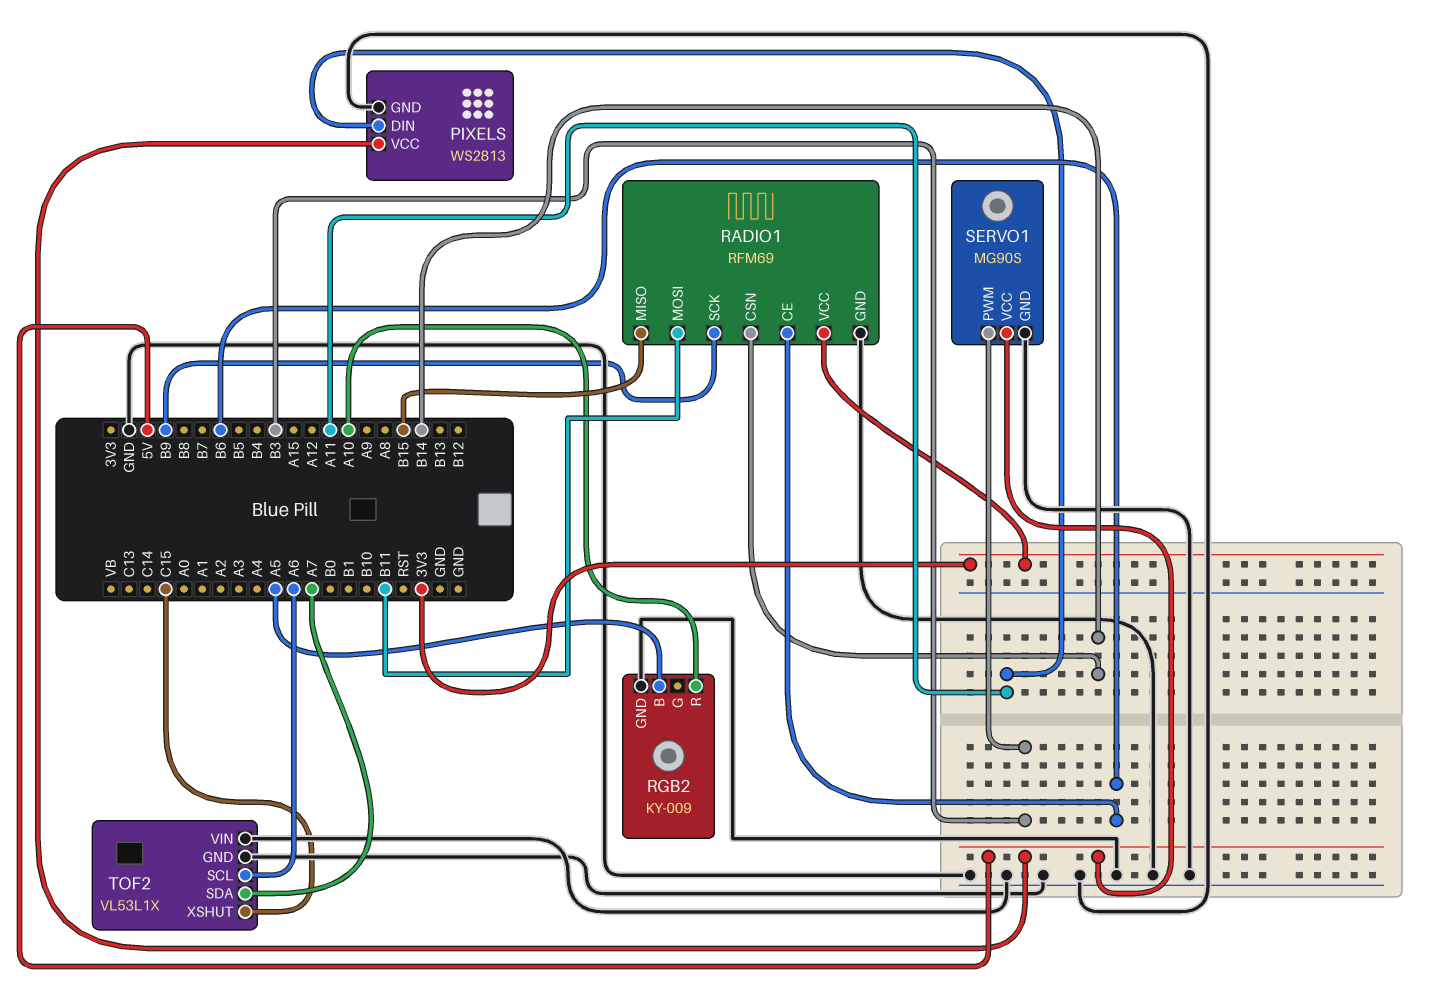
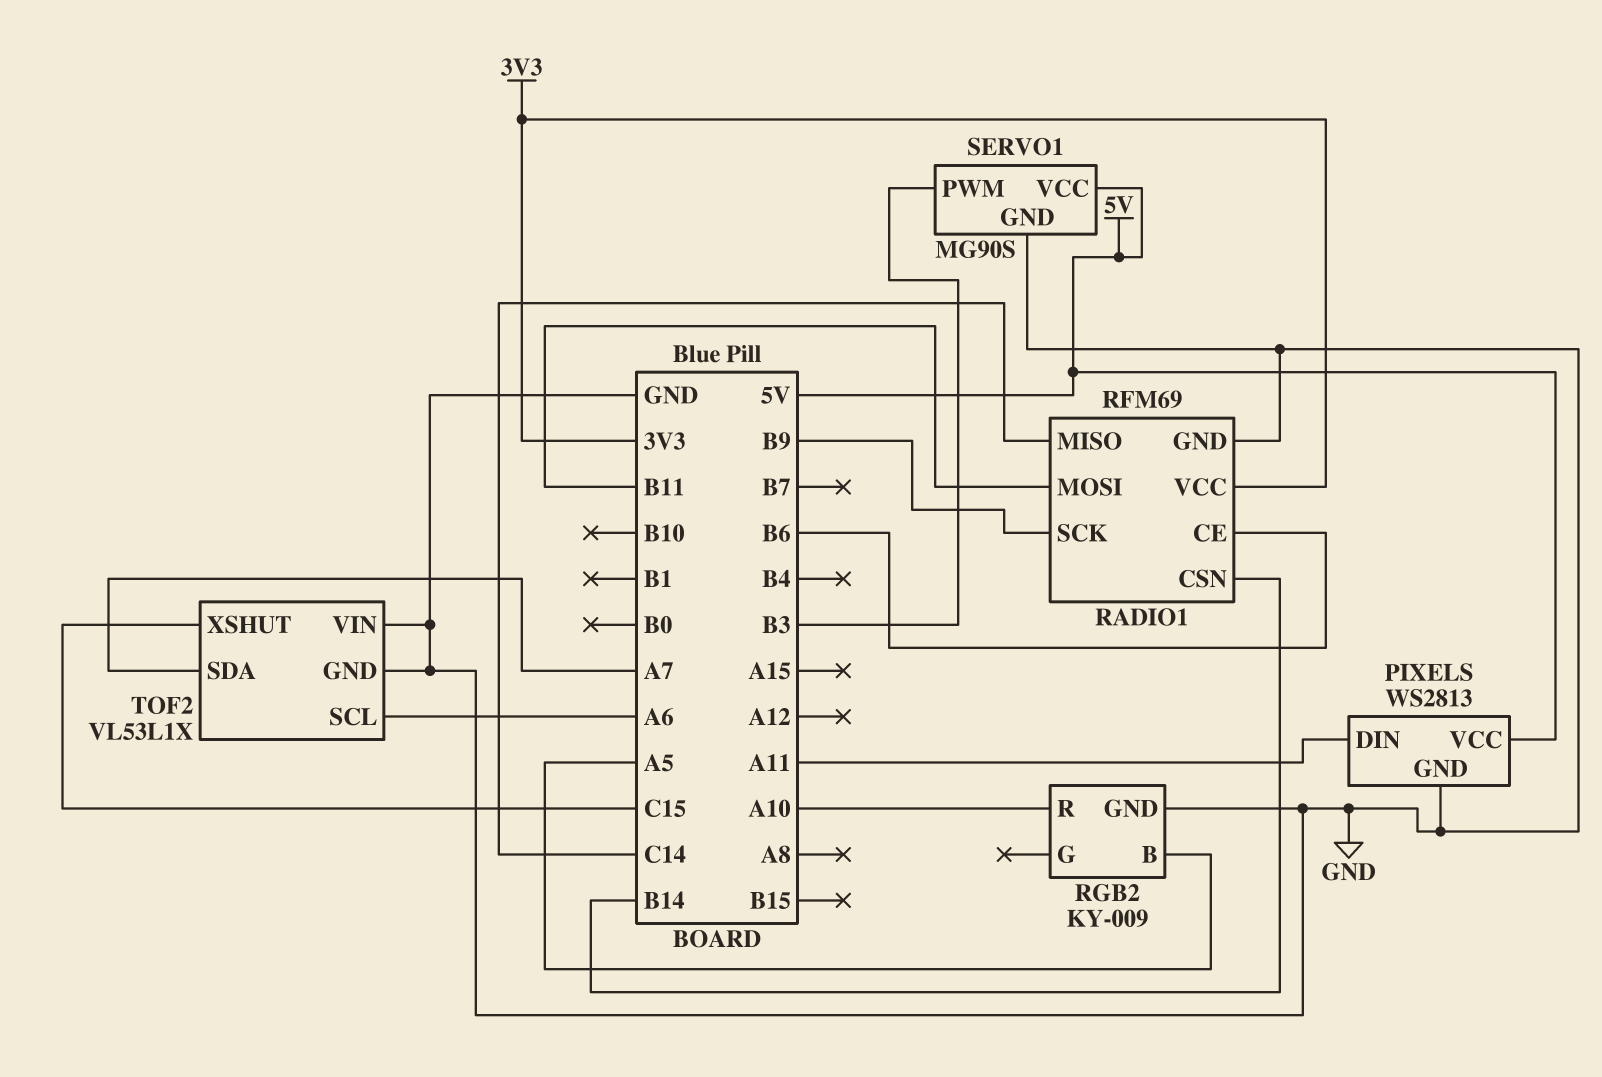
RADIO1 pin MISO: B15 -> C14

